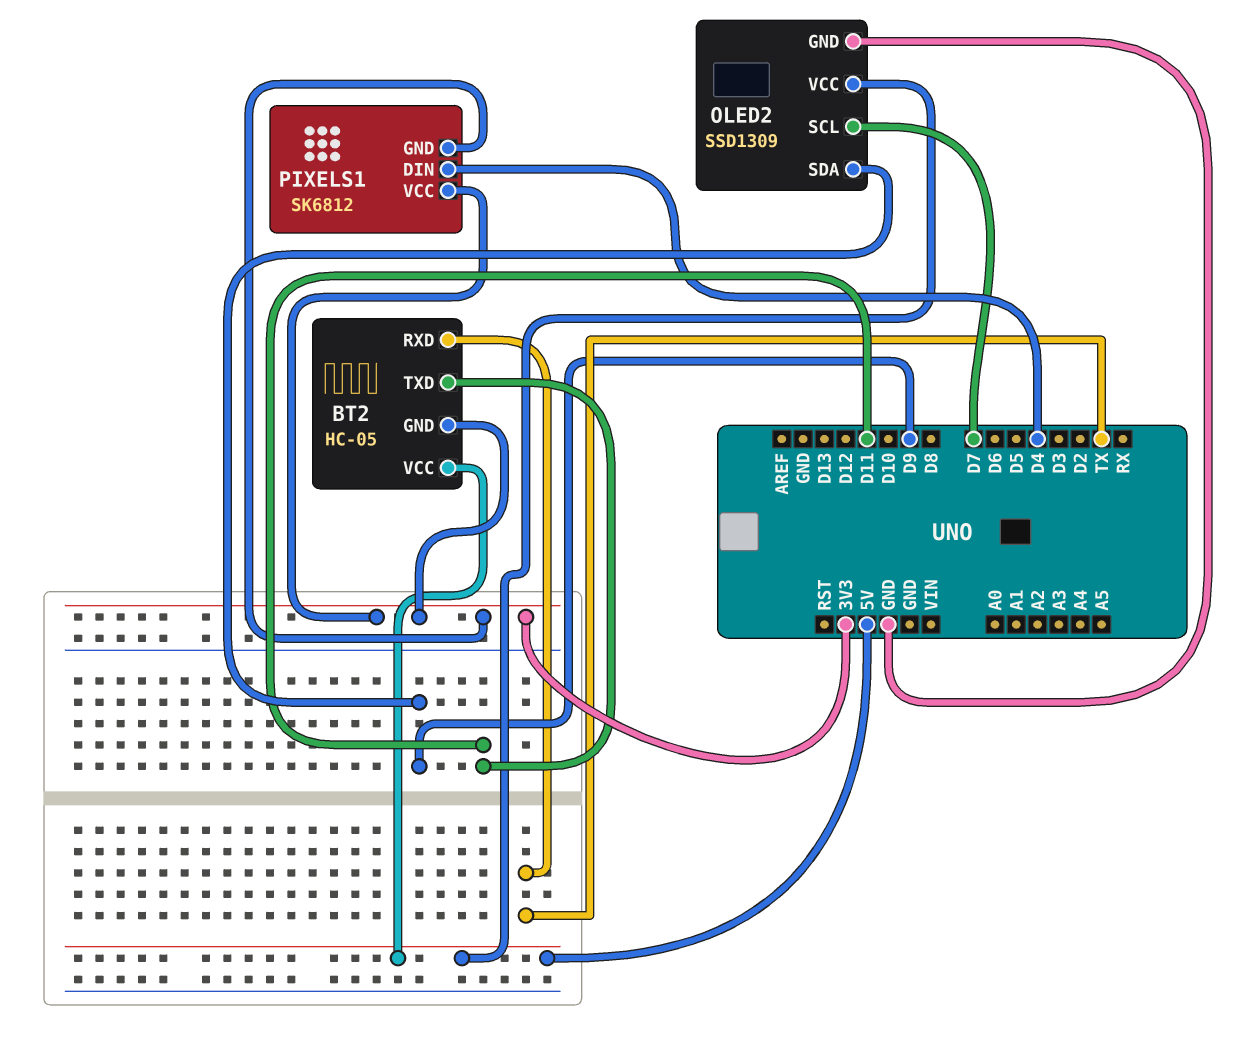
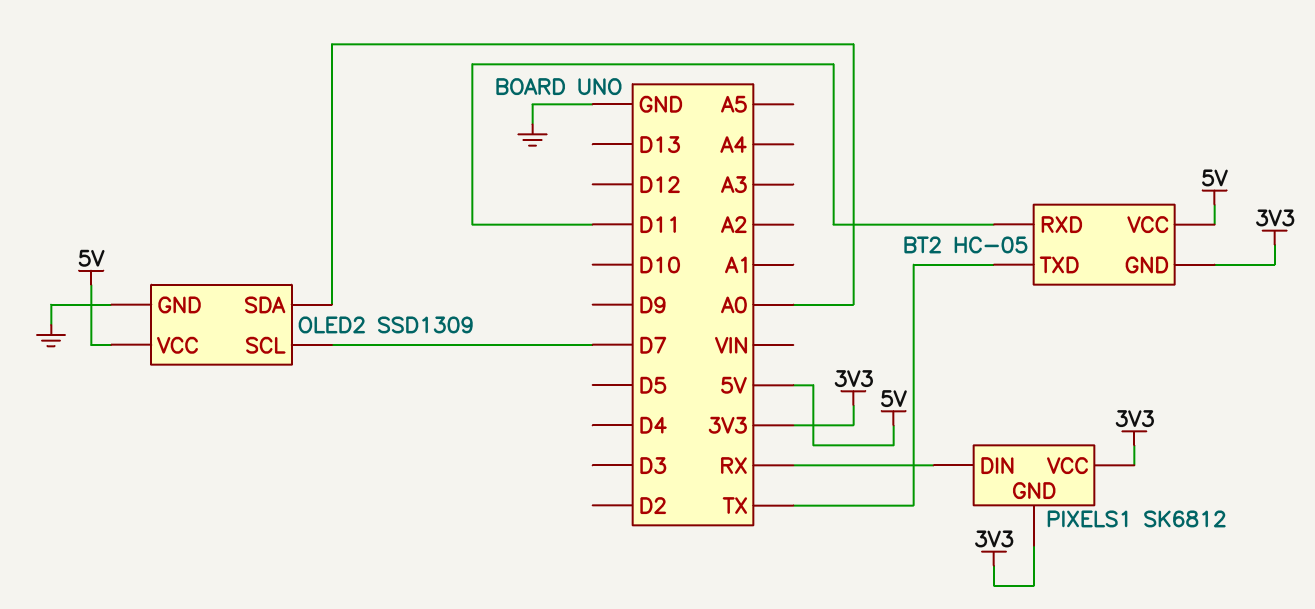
BT2 pin RXD: TX -> D11
BT2 pin TXD: D11 -> TX
OLED2 pin SDA: D9 -> A0
PIXELS1 pin DIN: D4 -> RX

